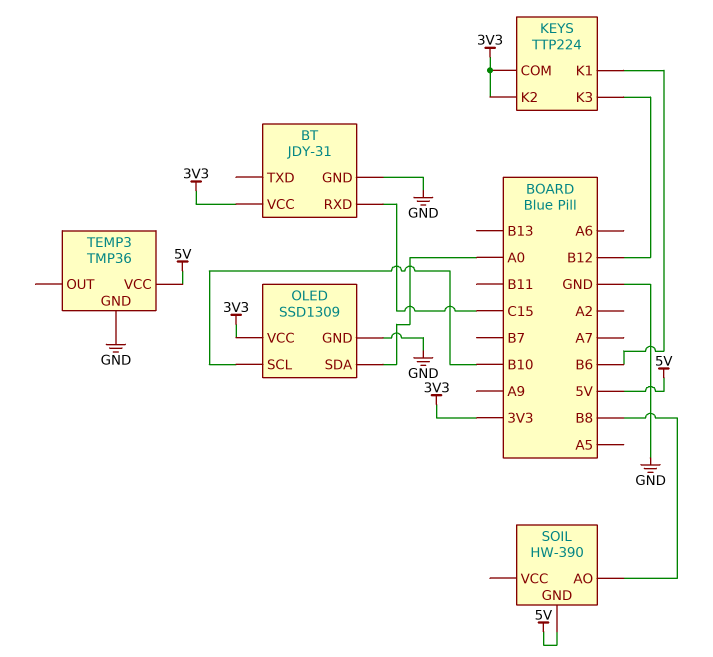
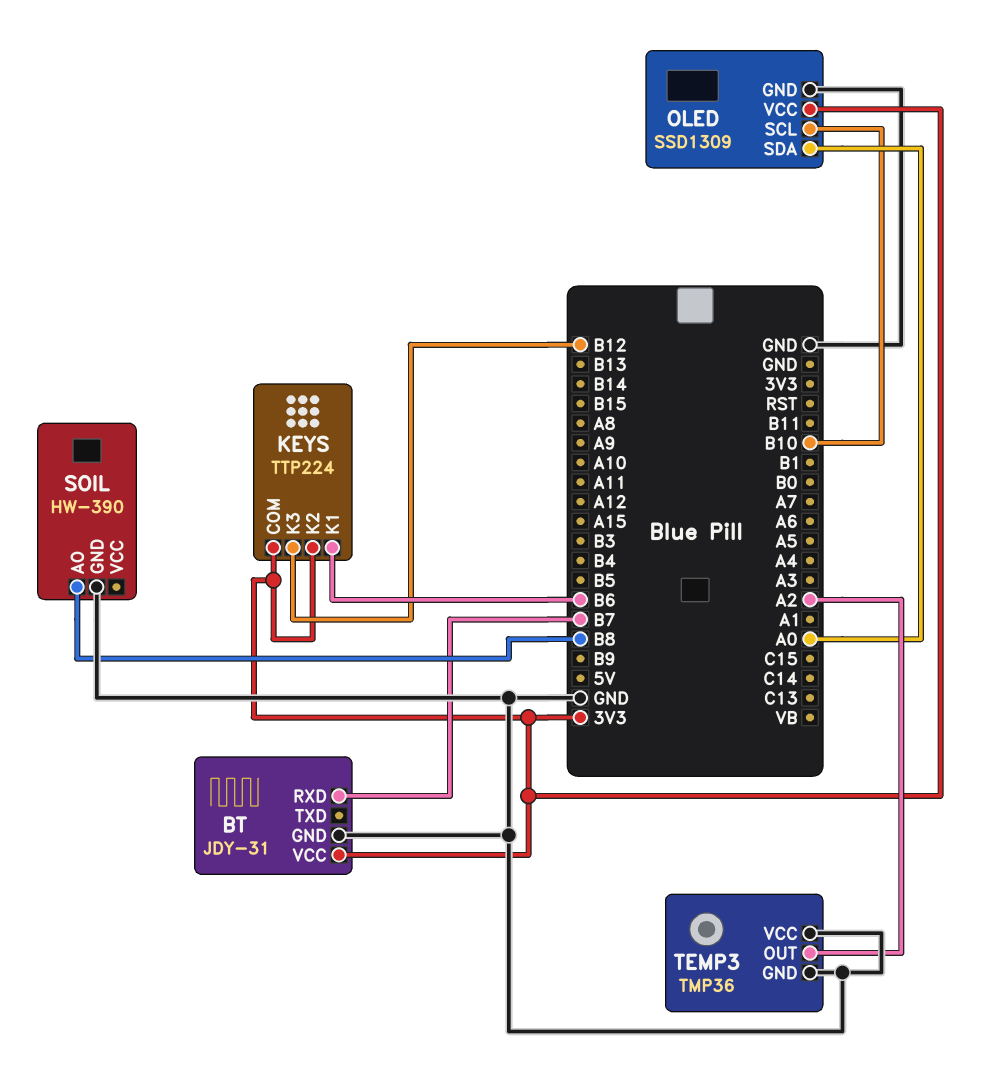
BT pin RXD: C15 -> B7
SOIL pin GND: 5V -> GND
TEMP3 pin OUT: none -> A2
TEMP3 pin VCC: 5V -> GND

